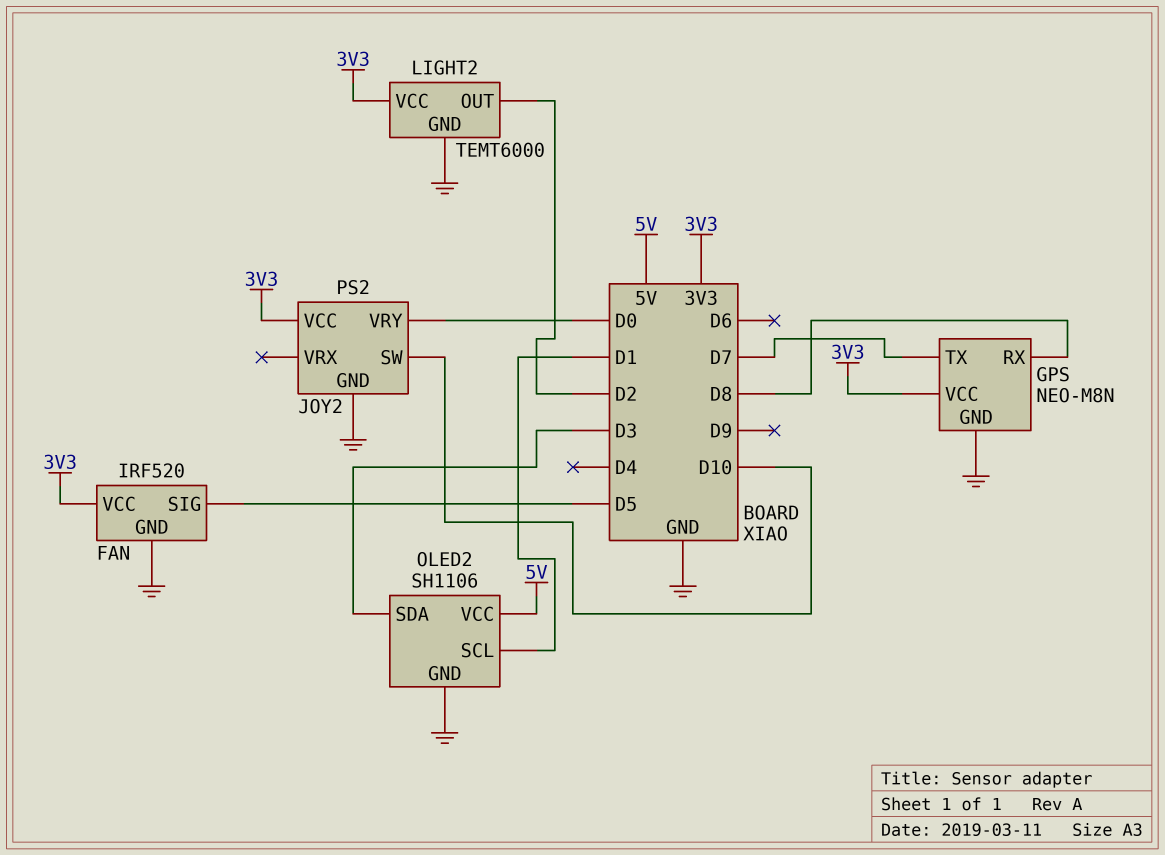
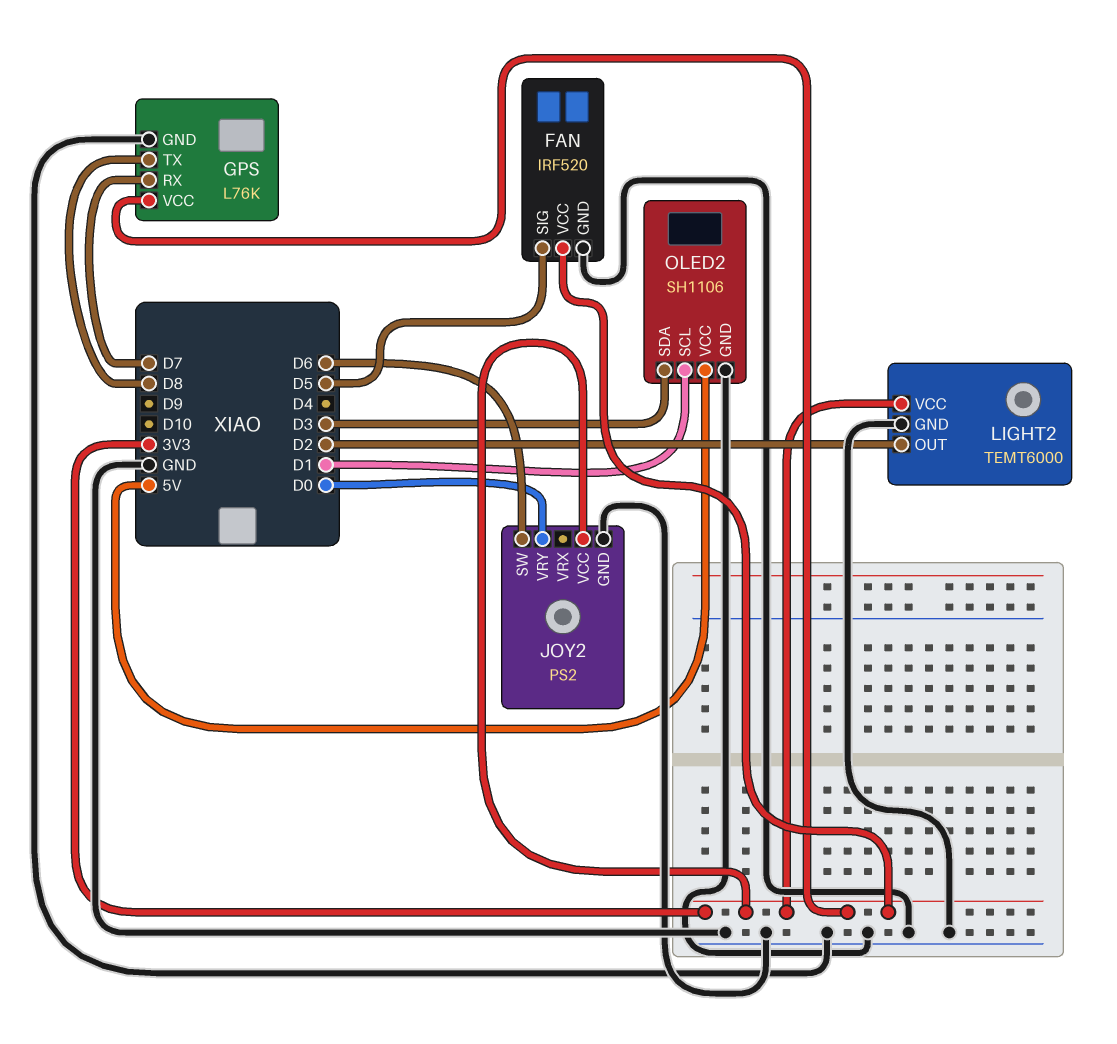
GPS: NEO-M8N -> L76K
GPS pin RX: D8 -> D7
GPS pin TX: D7 -> D8
JOY2 pin SW: D10 -> D6

